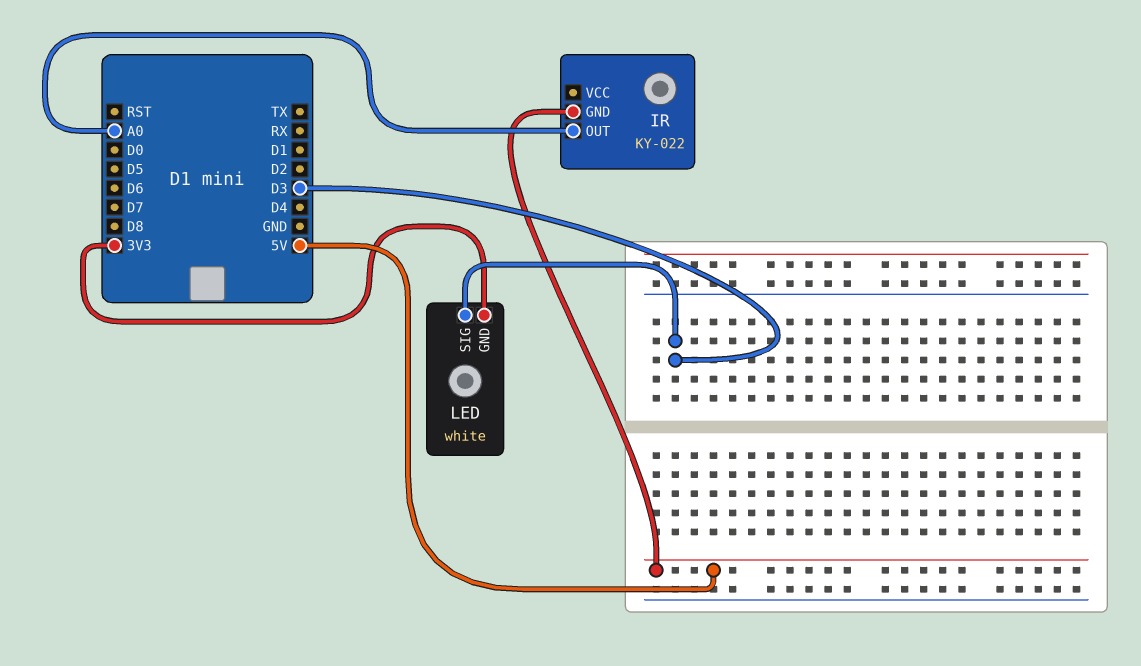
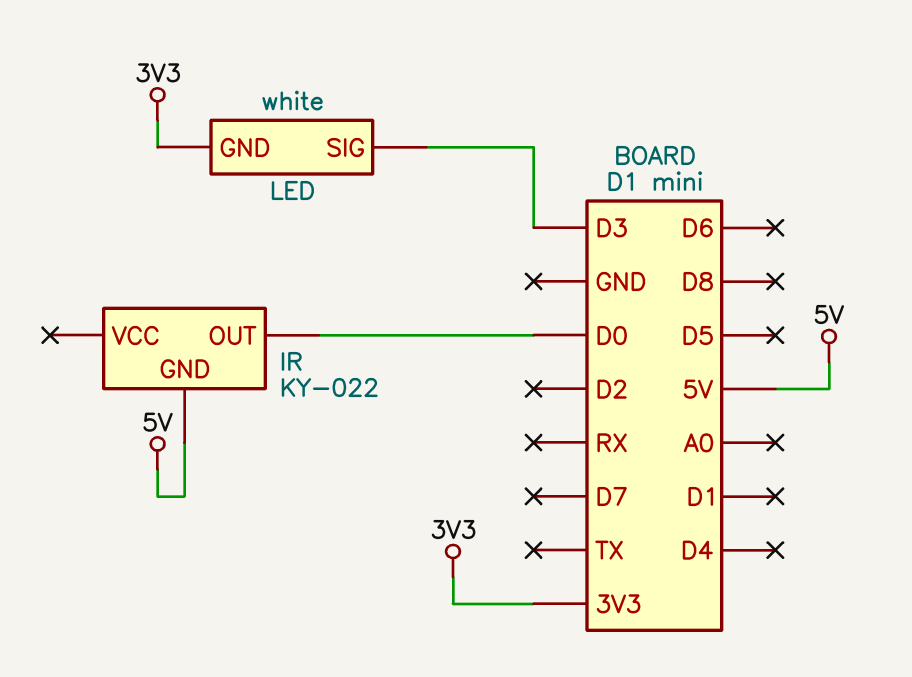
IR pin OUT: A0 -> D0

